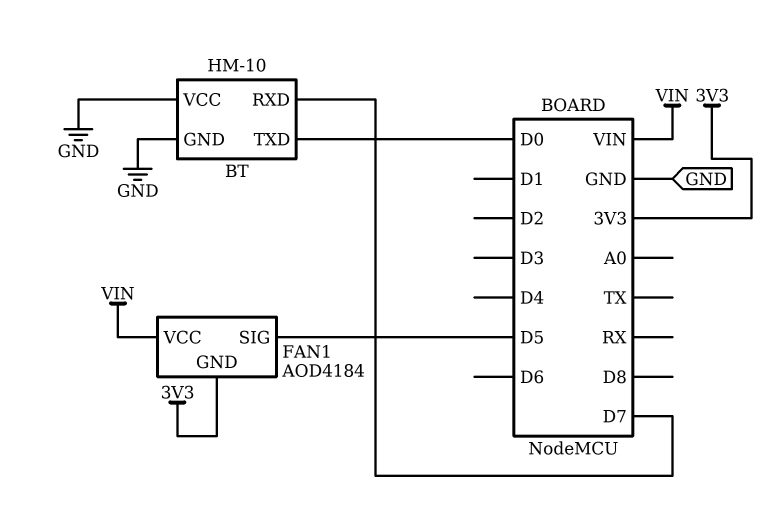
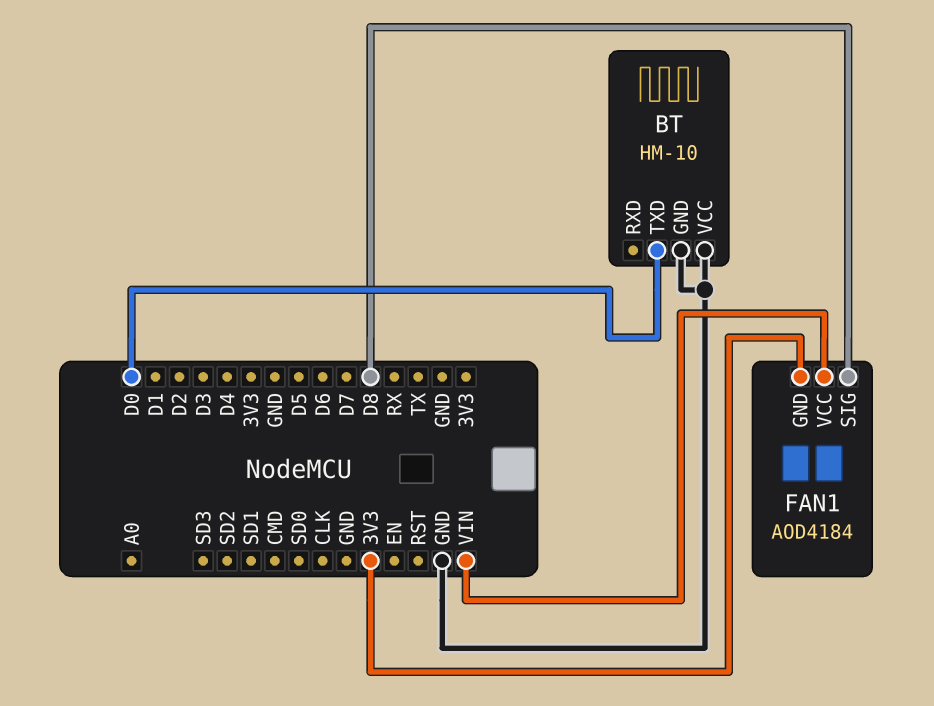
BT pin RXD: D7 -> none
FAN1 pin SIG: D5 -> D8

